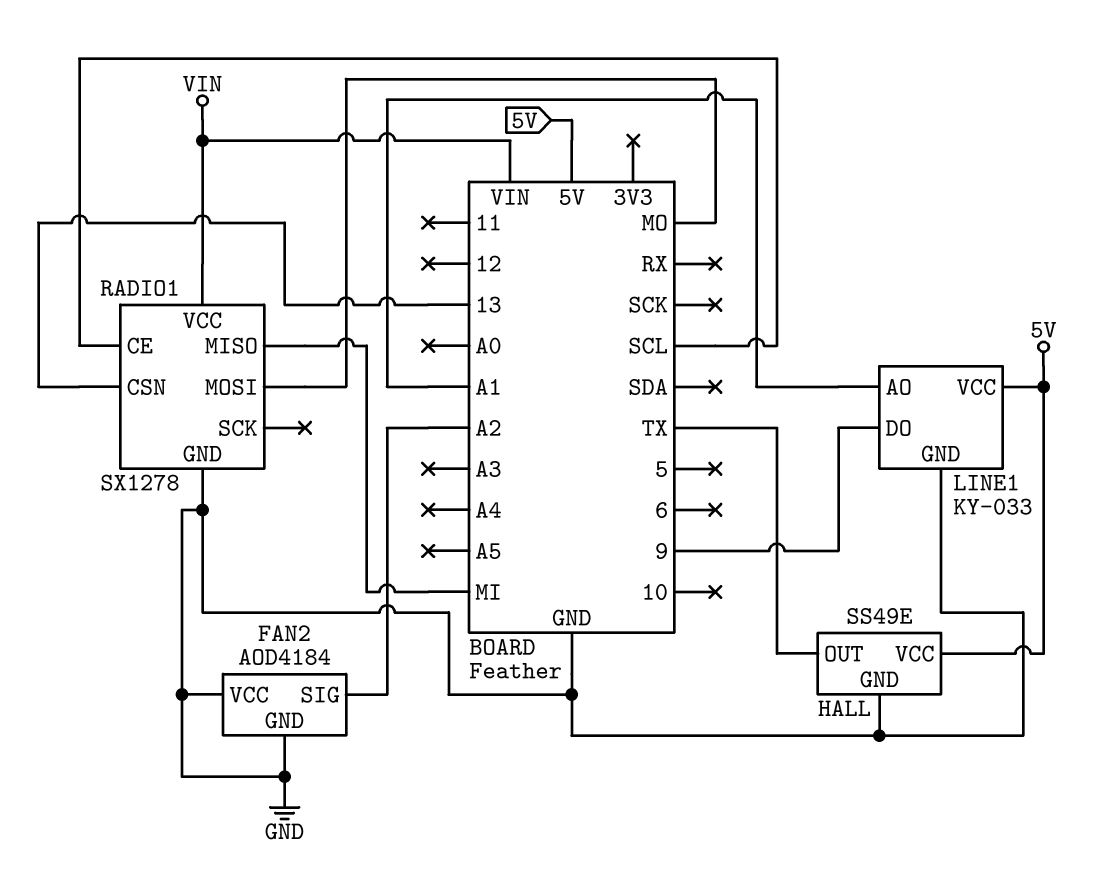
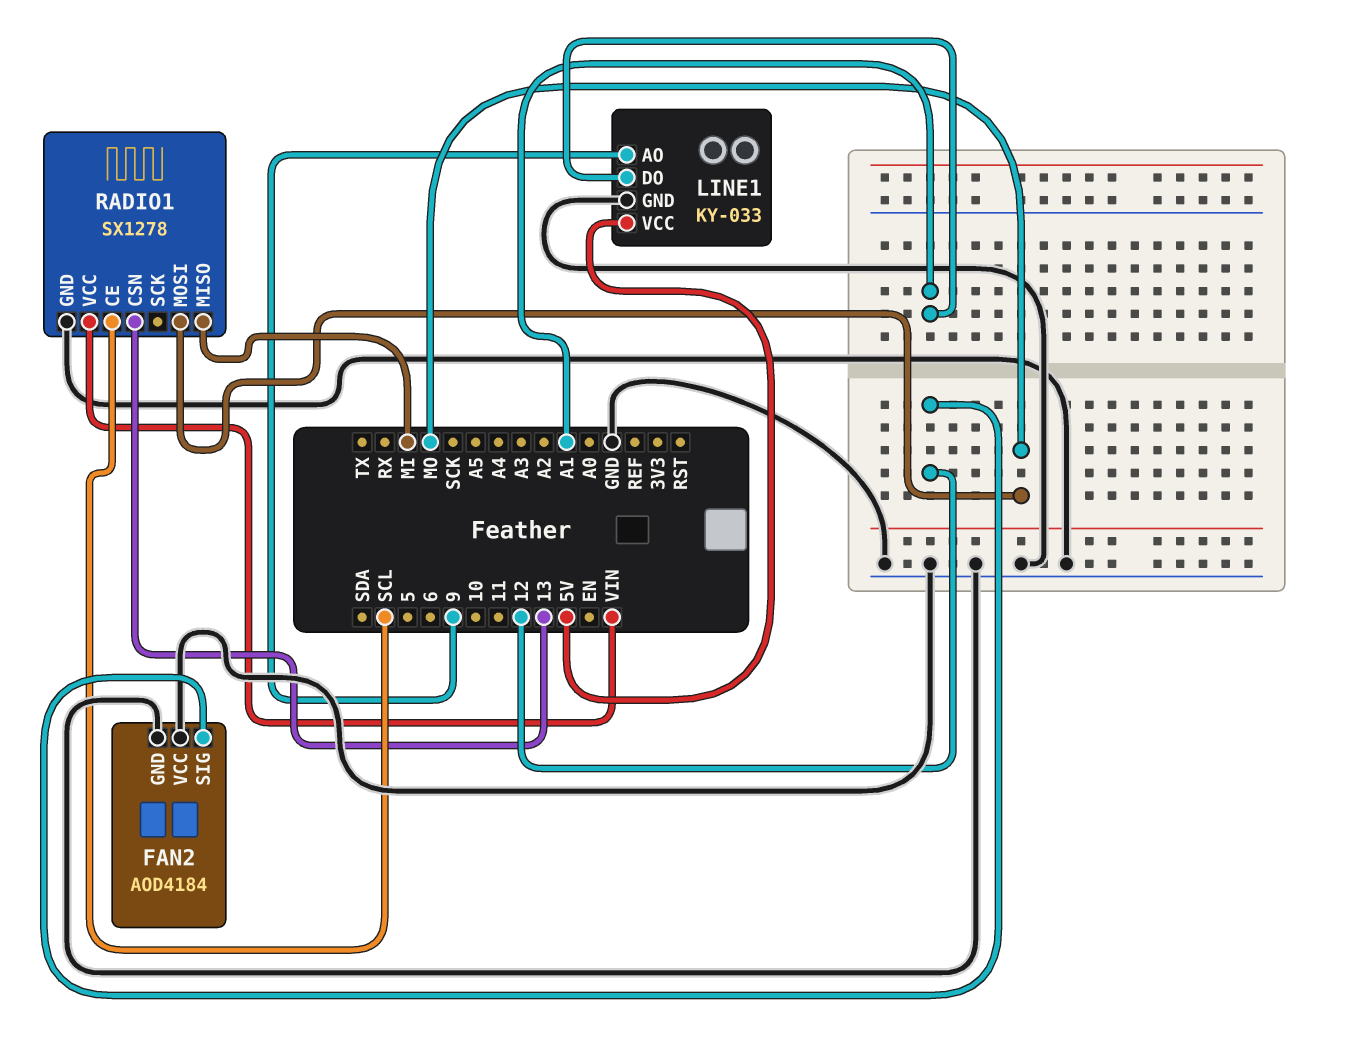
FAN2 pin SIG: A2 -> 12
HALL: SS49E -> none
HALL pin GND: GND -> none
HALL pin OUT: TX -> none
HALL pin VCC: 5V -> none
LINE1 pin AO: A1 -> 9
LINE1 pin DO: 9 -> A1

